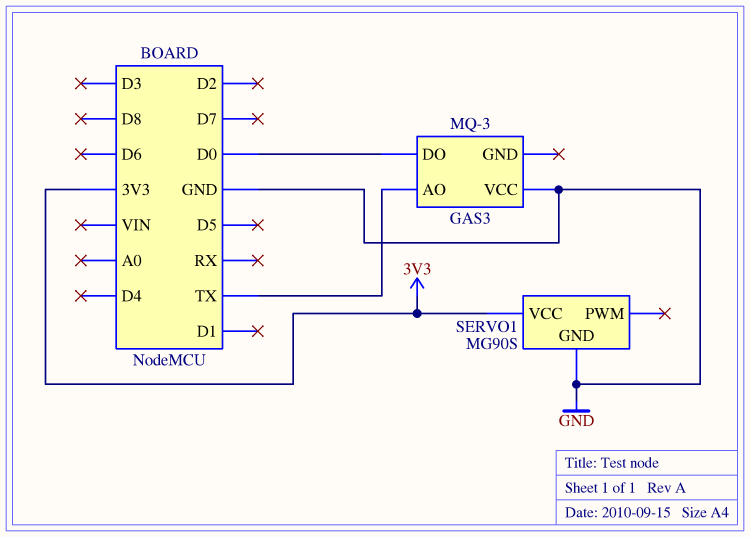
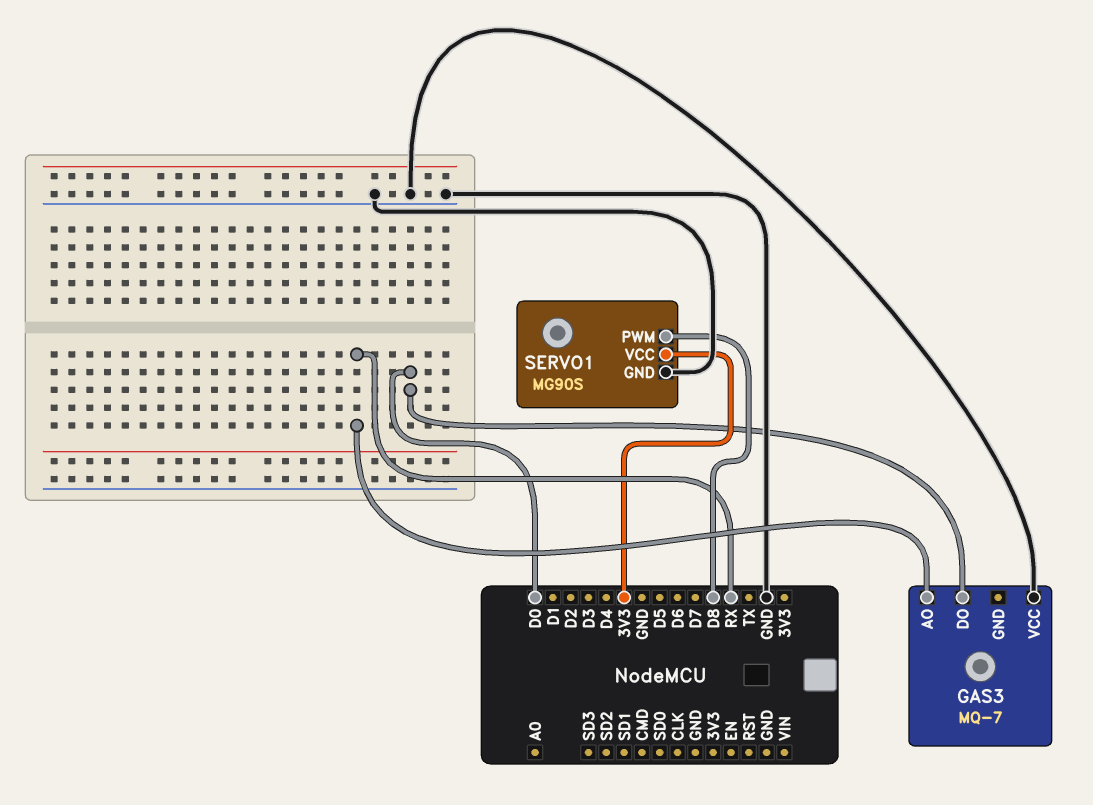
GAS3: MQ-3 -> MQ-7
GAS3 pin AO: TX -> RX
SERVO1 pin PWM: none -> D8

